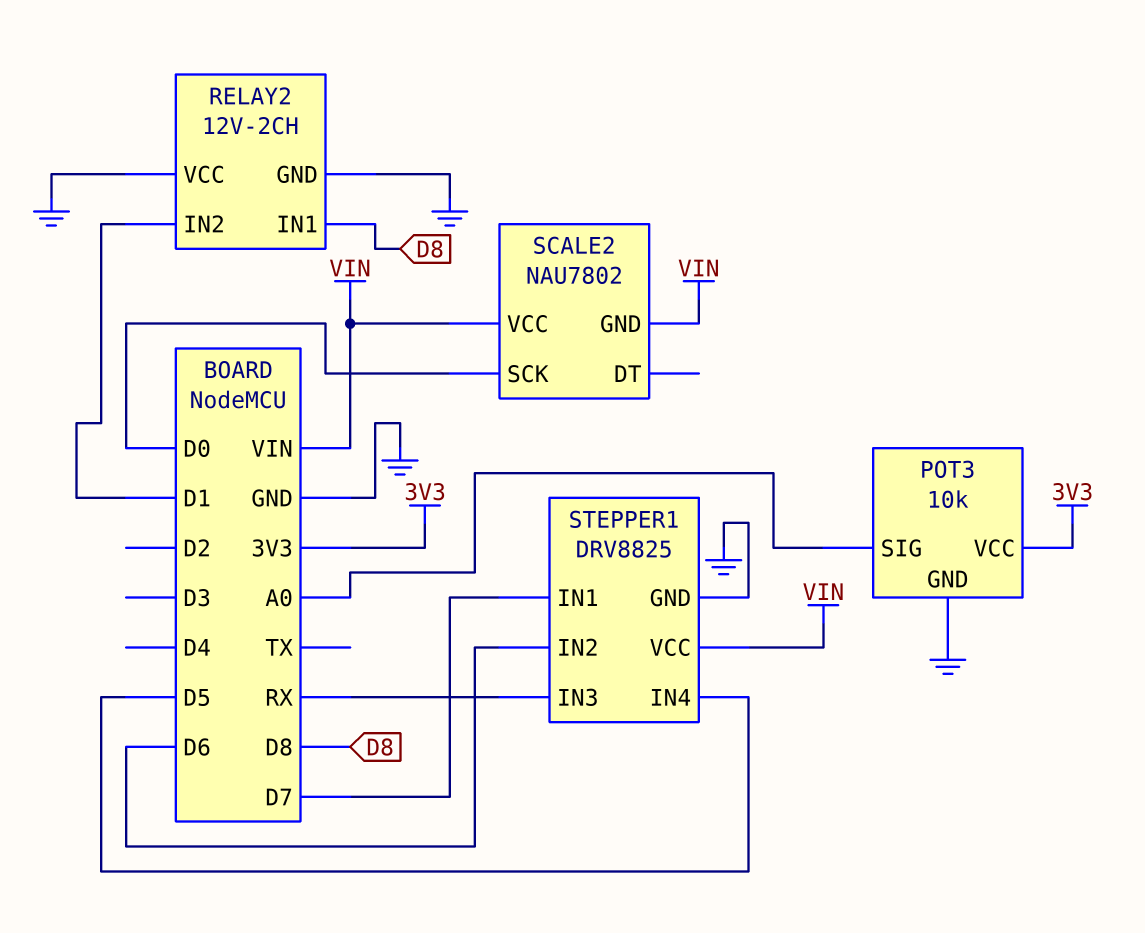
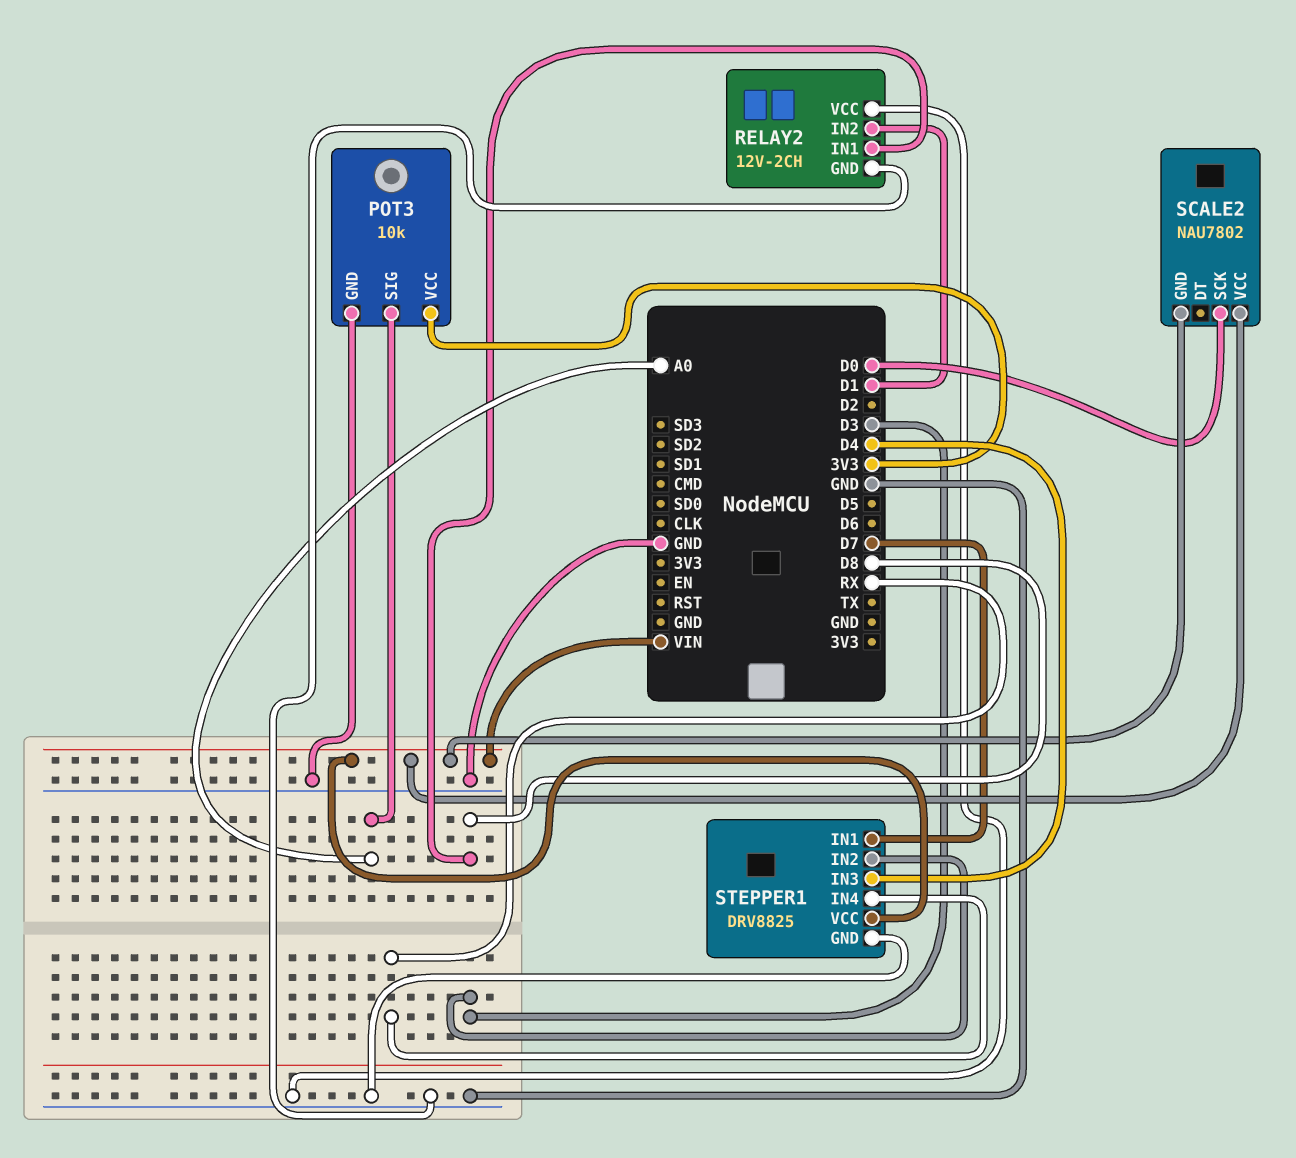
STEPPER1 pin IN2: D6 -> D3
STEPPER1 pin IN3: RX -> D4
STEPPER1 pin IN4: D5 -> RX

